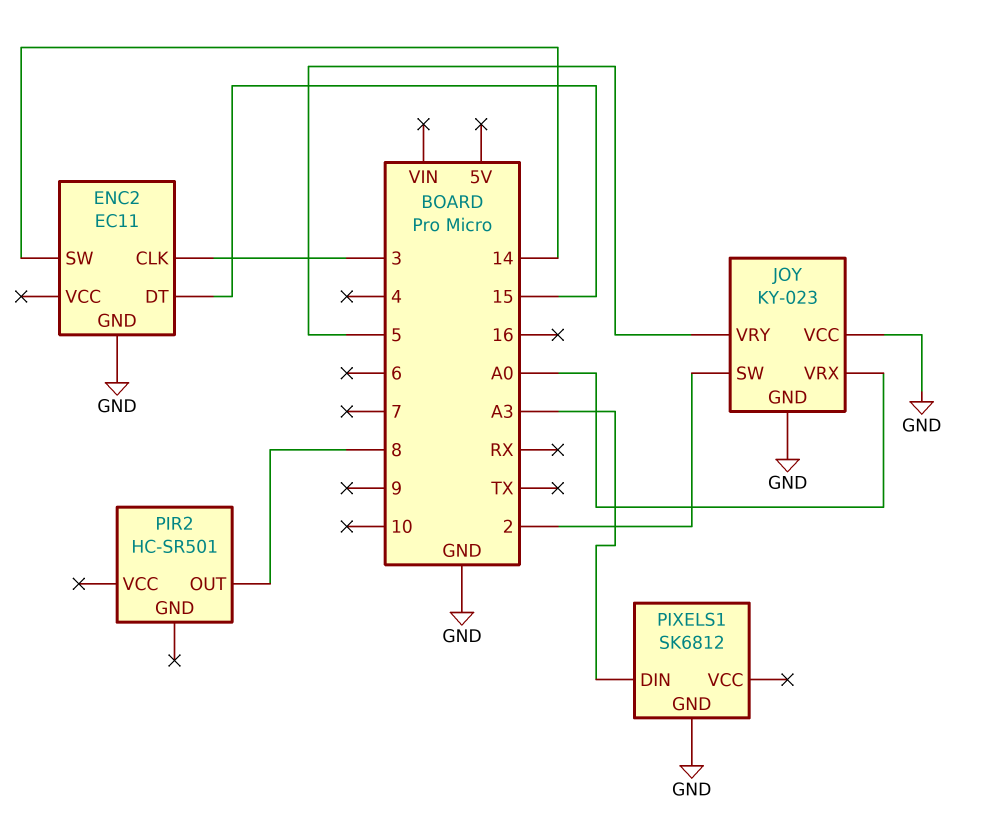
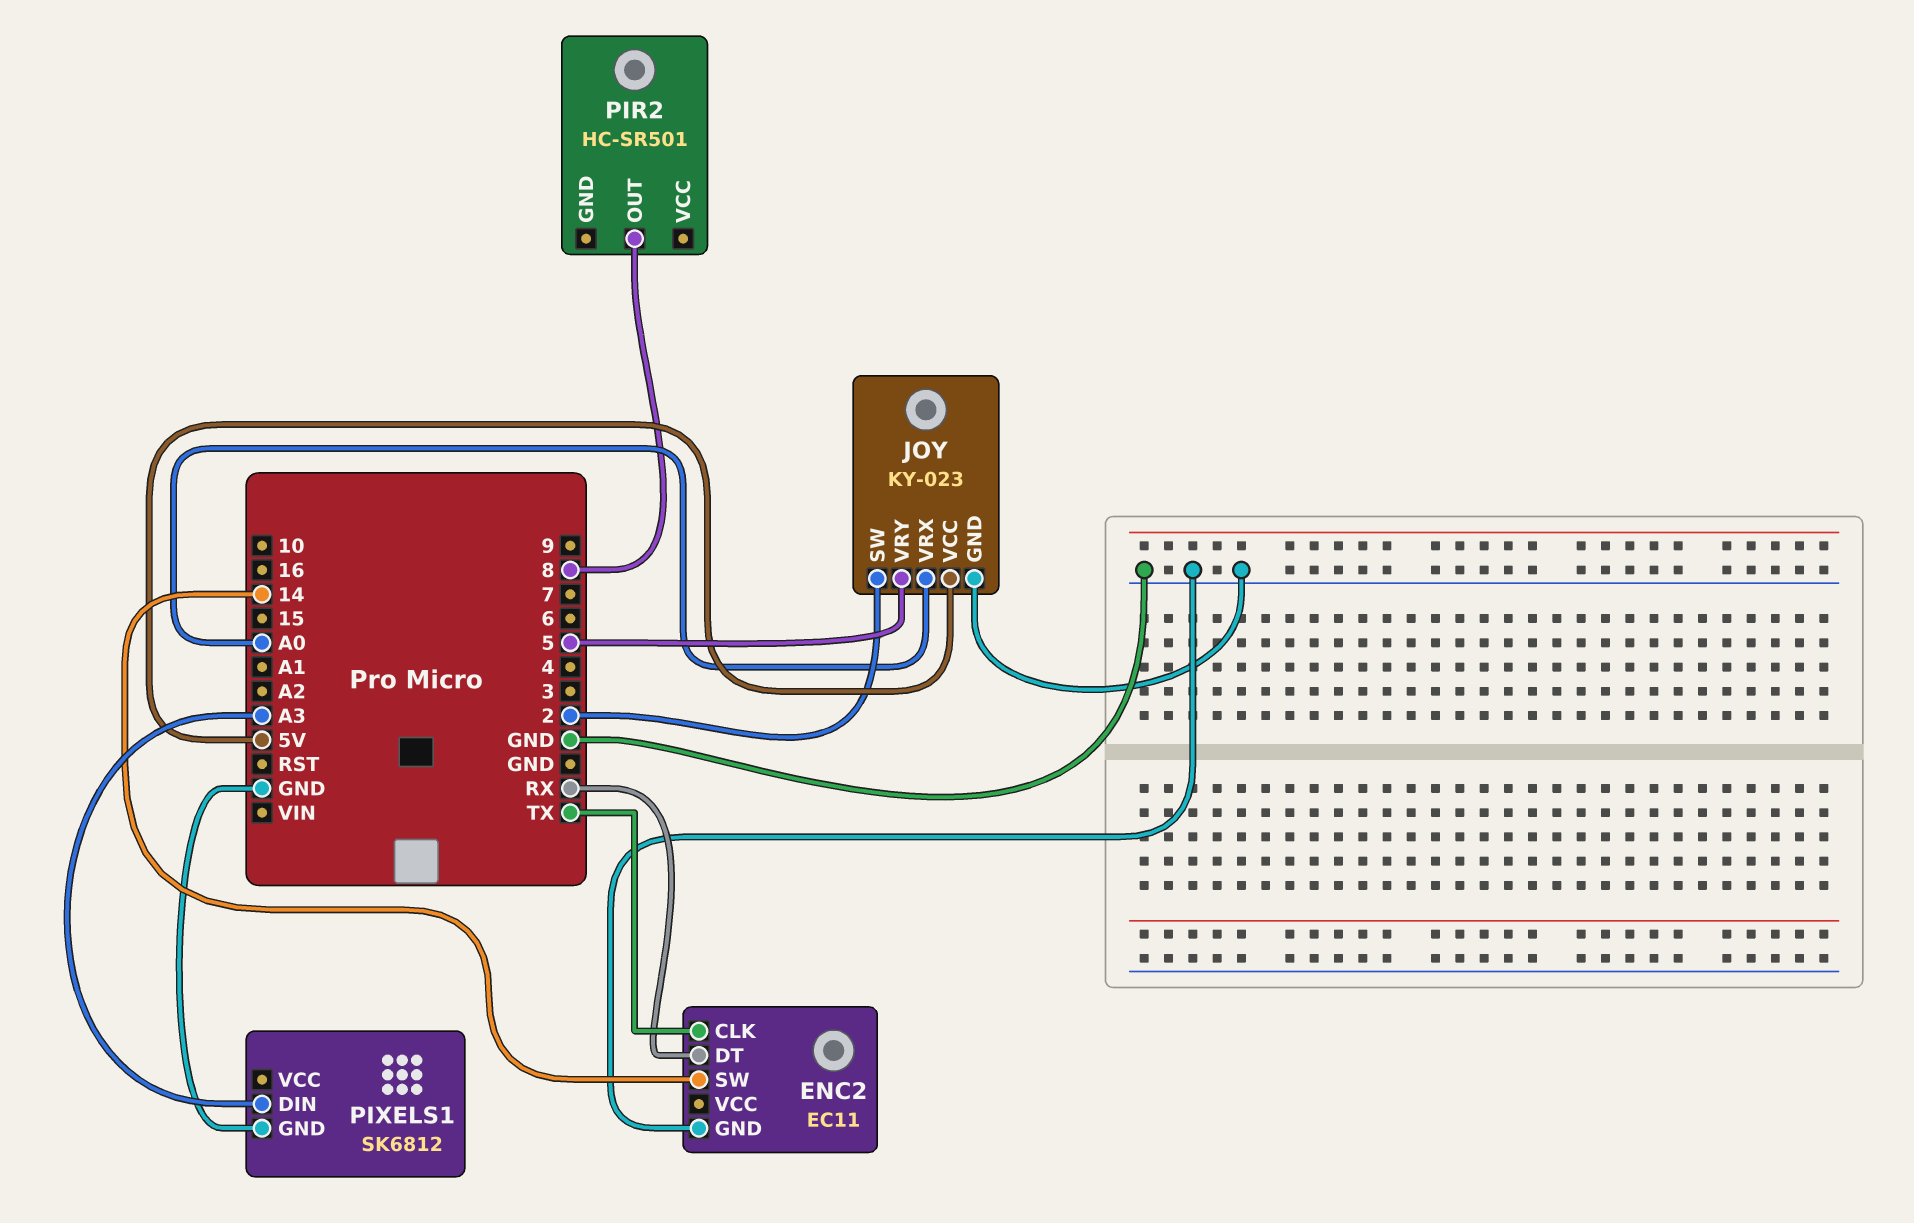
ENC2 pin CLK: 3 -> TX
ENC2 pin DT: 15 -> RX
JOY pin VCC: GND -> 5V

